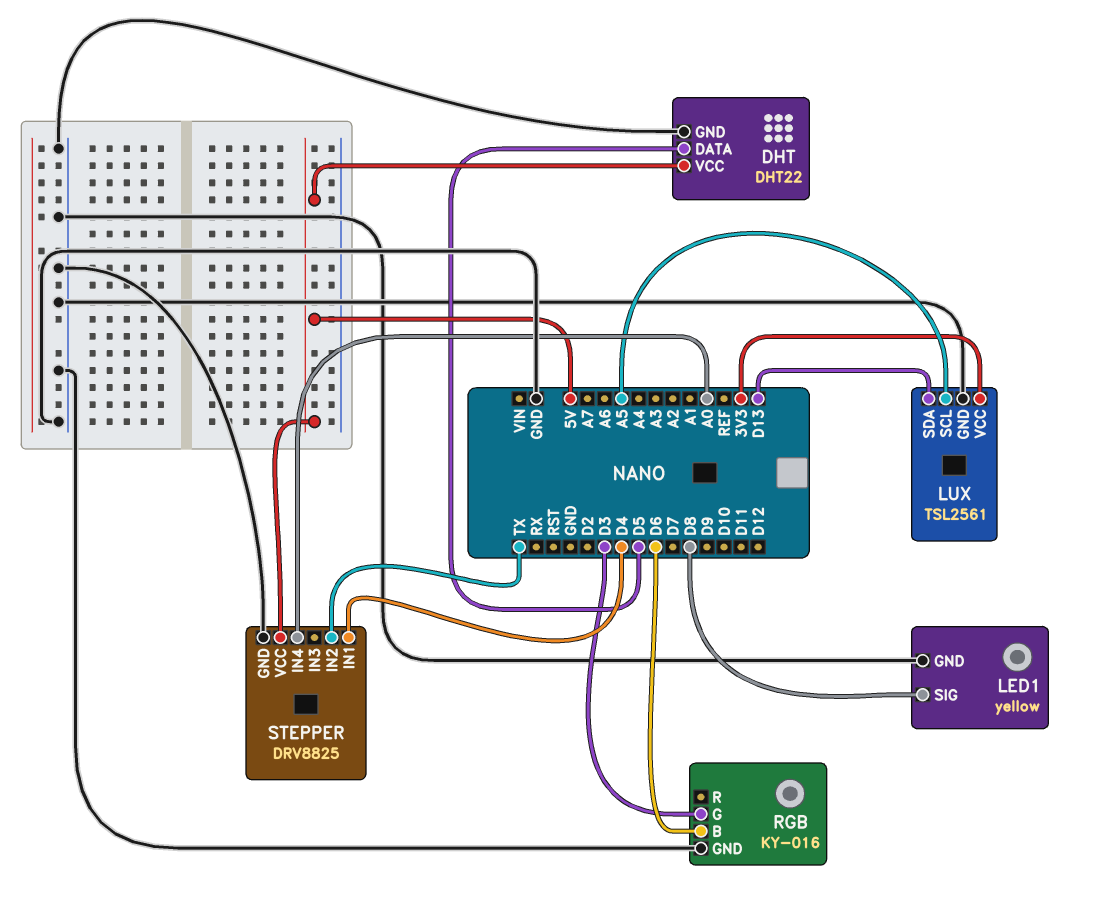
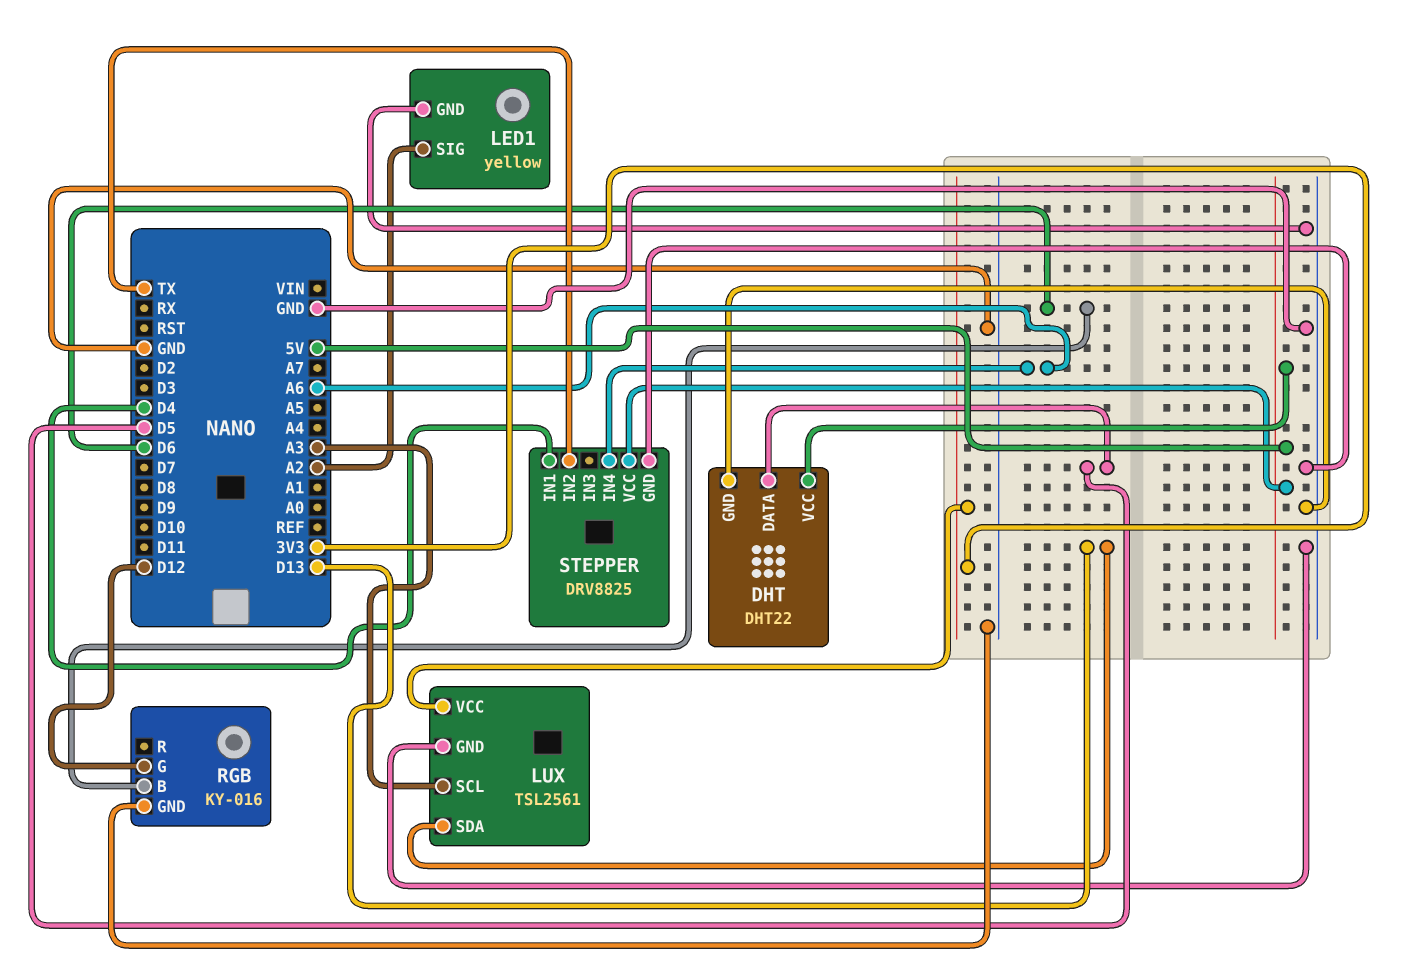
LED1 pin SIG: D8 -> A2
LUX pin SCL: A5 -> A3
RGB pin G: D3 -> D12
STEPPER pin IN4: A0 -> A6

